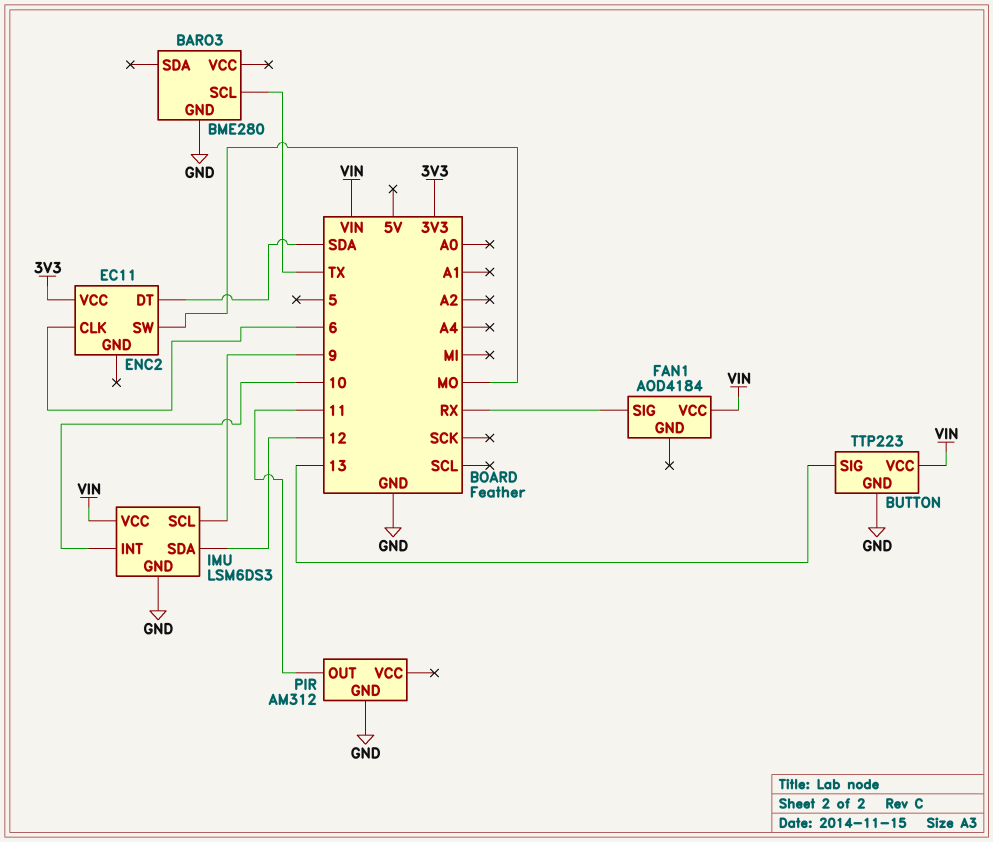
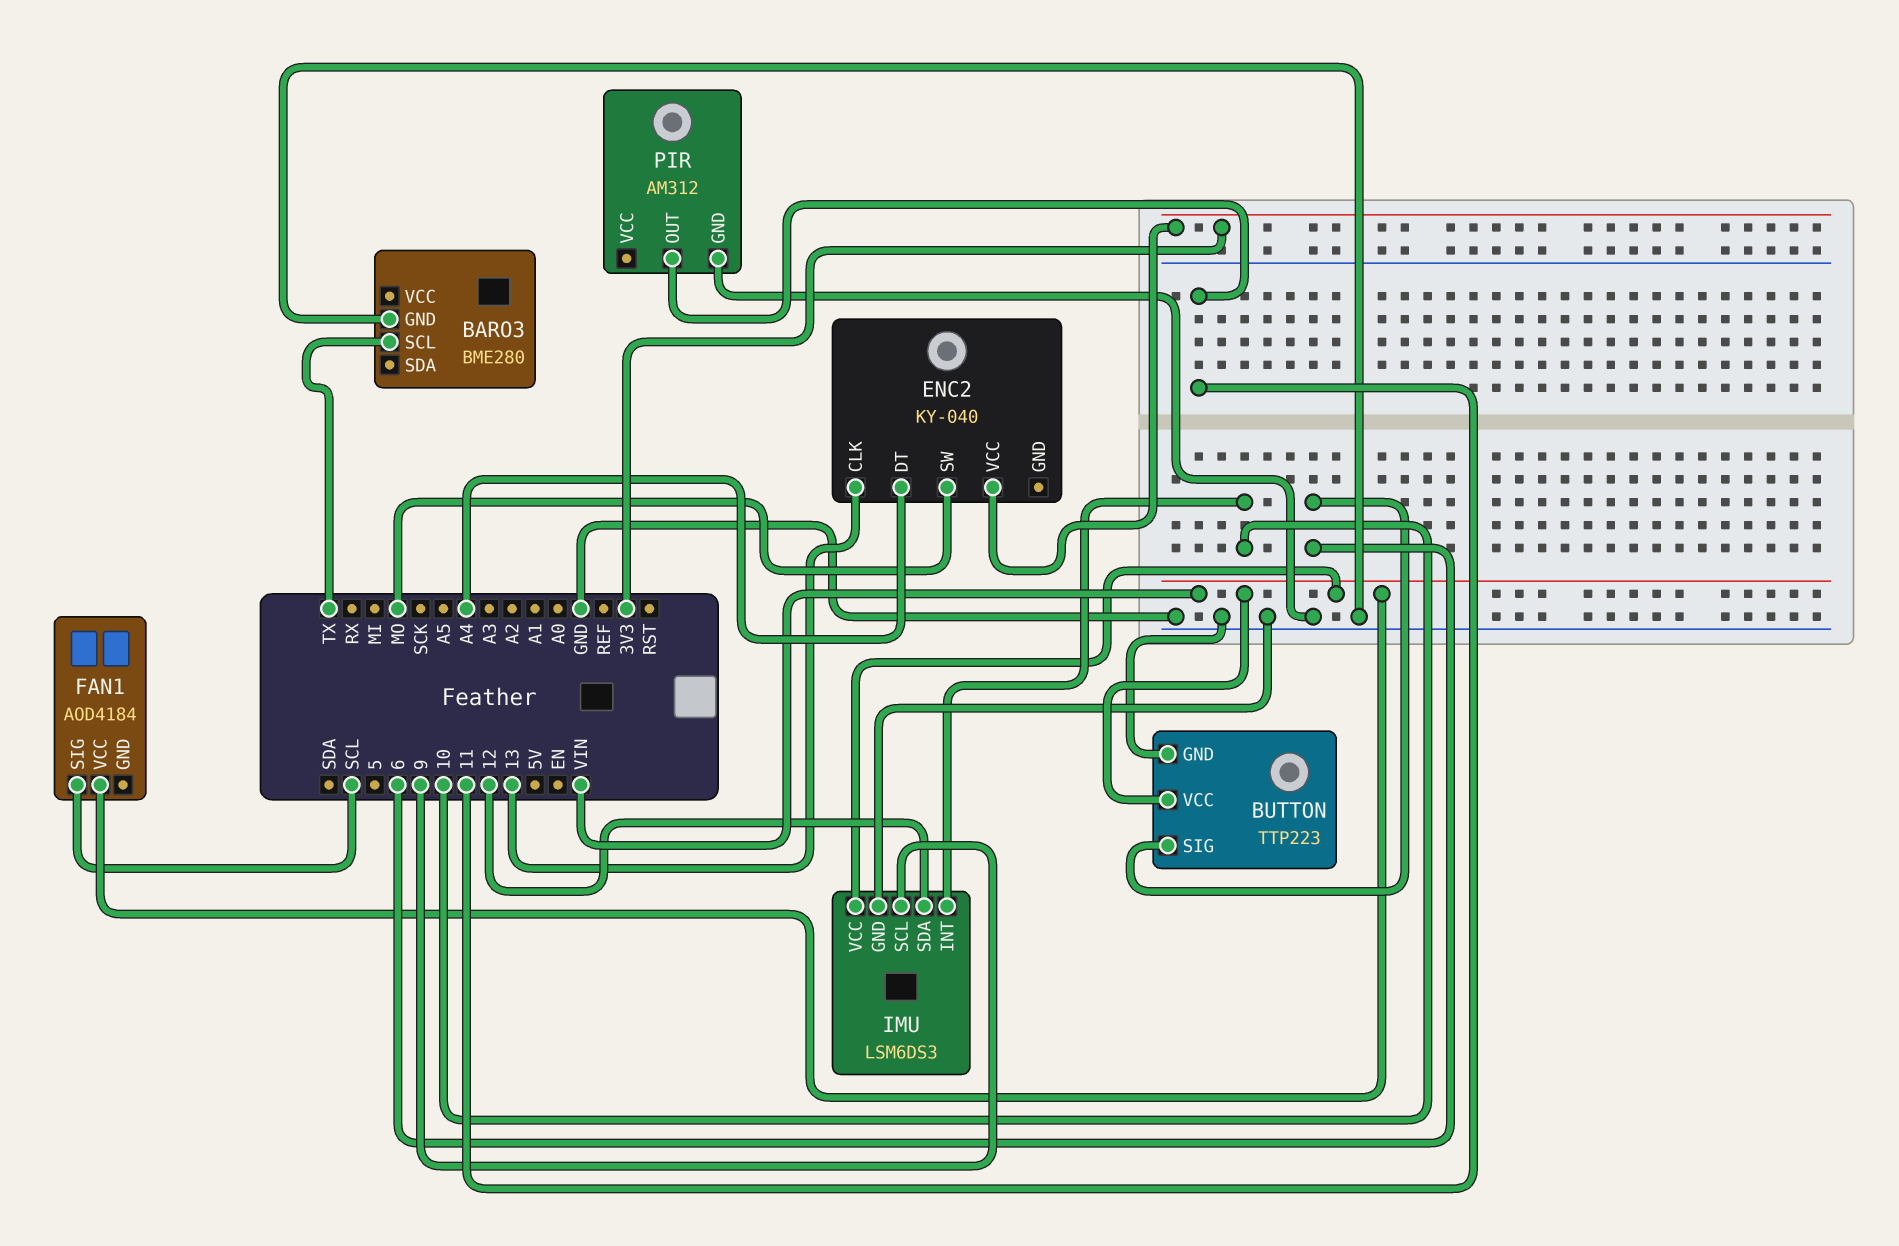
BUTTON pin SIG: 13 -> 6
ENC2: EC11 -> KY-040
ENC2 pin CLK: 6 -> 13
ENC2 pin DT: SDA -> A4
FAN1 pin SIG: RX -> SCL

